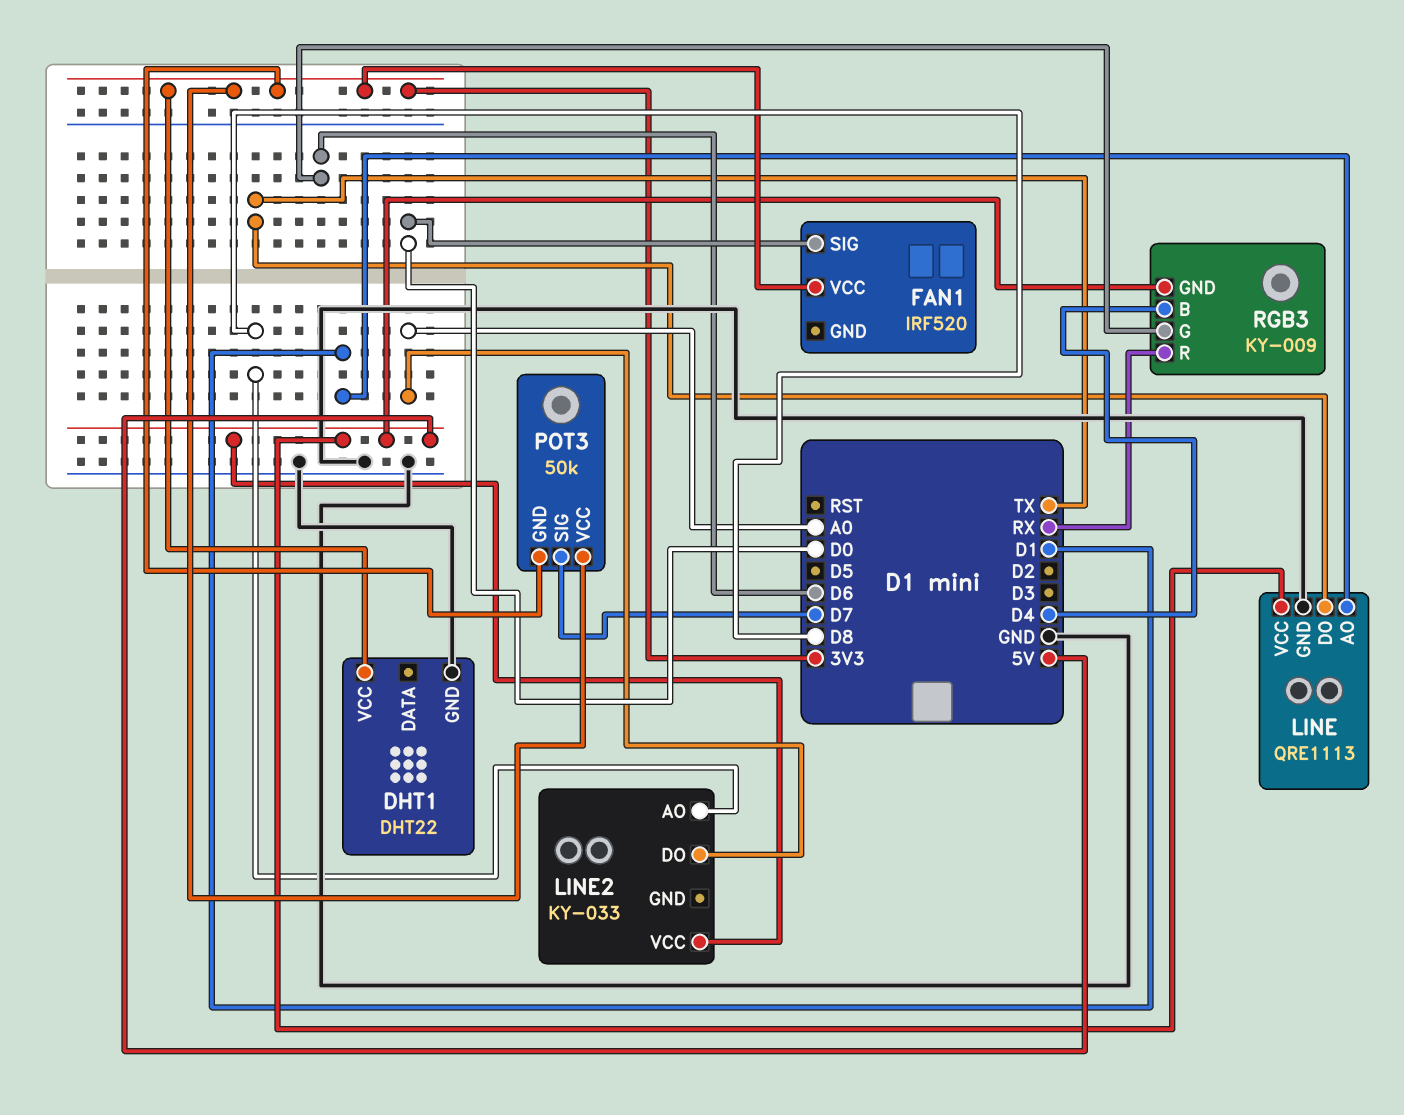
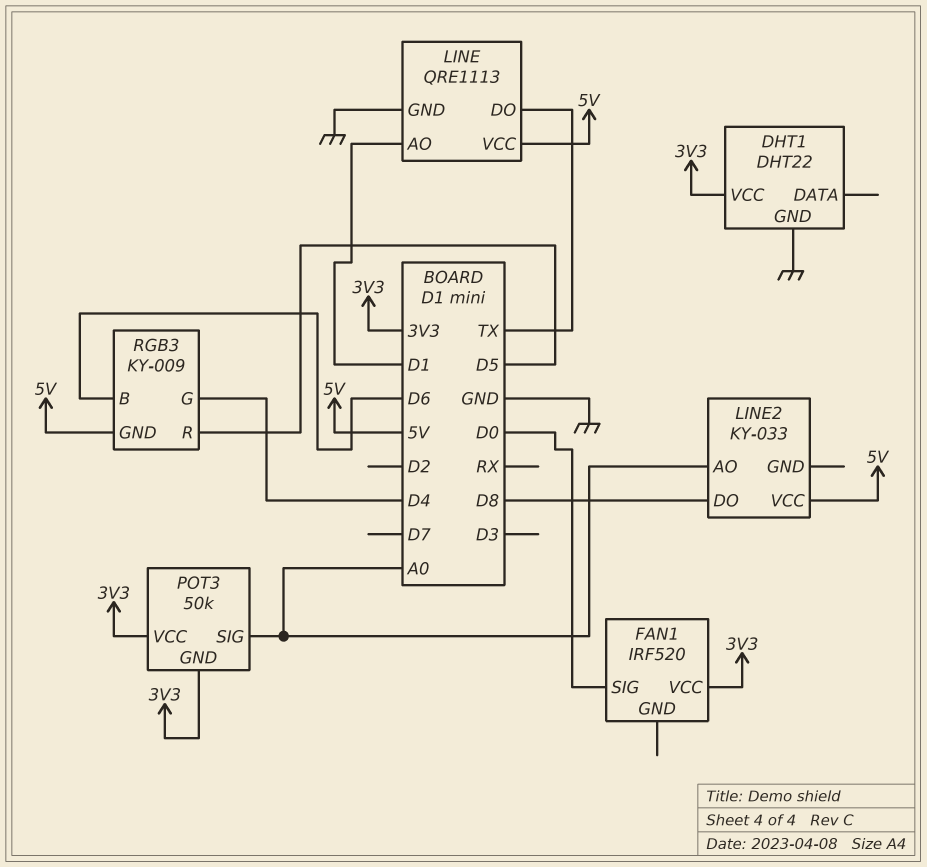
LINE2 pin AO: D8 -> A0
LINE2 pin DO: A0 -> D8
POT3 pin SIG: D7 -> A0
RGB3 pin B: D4 -> D6
RGB3 pin G: D6 -> D4
RGB3 pin R: RX -> D5

